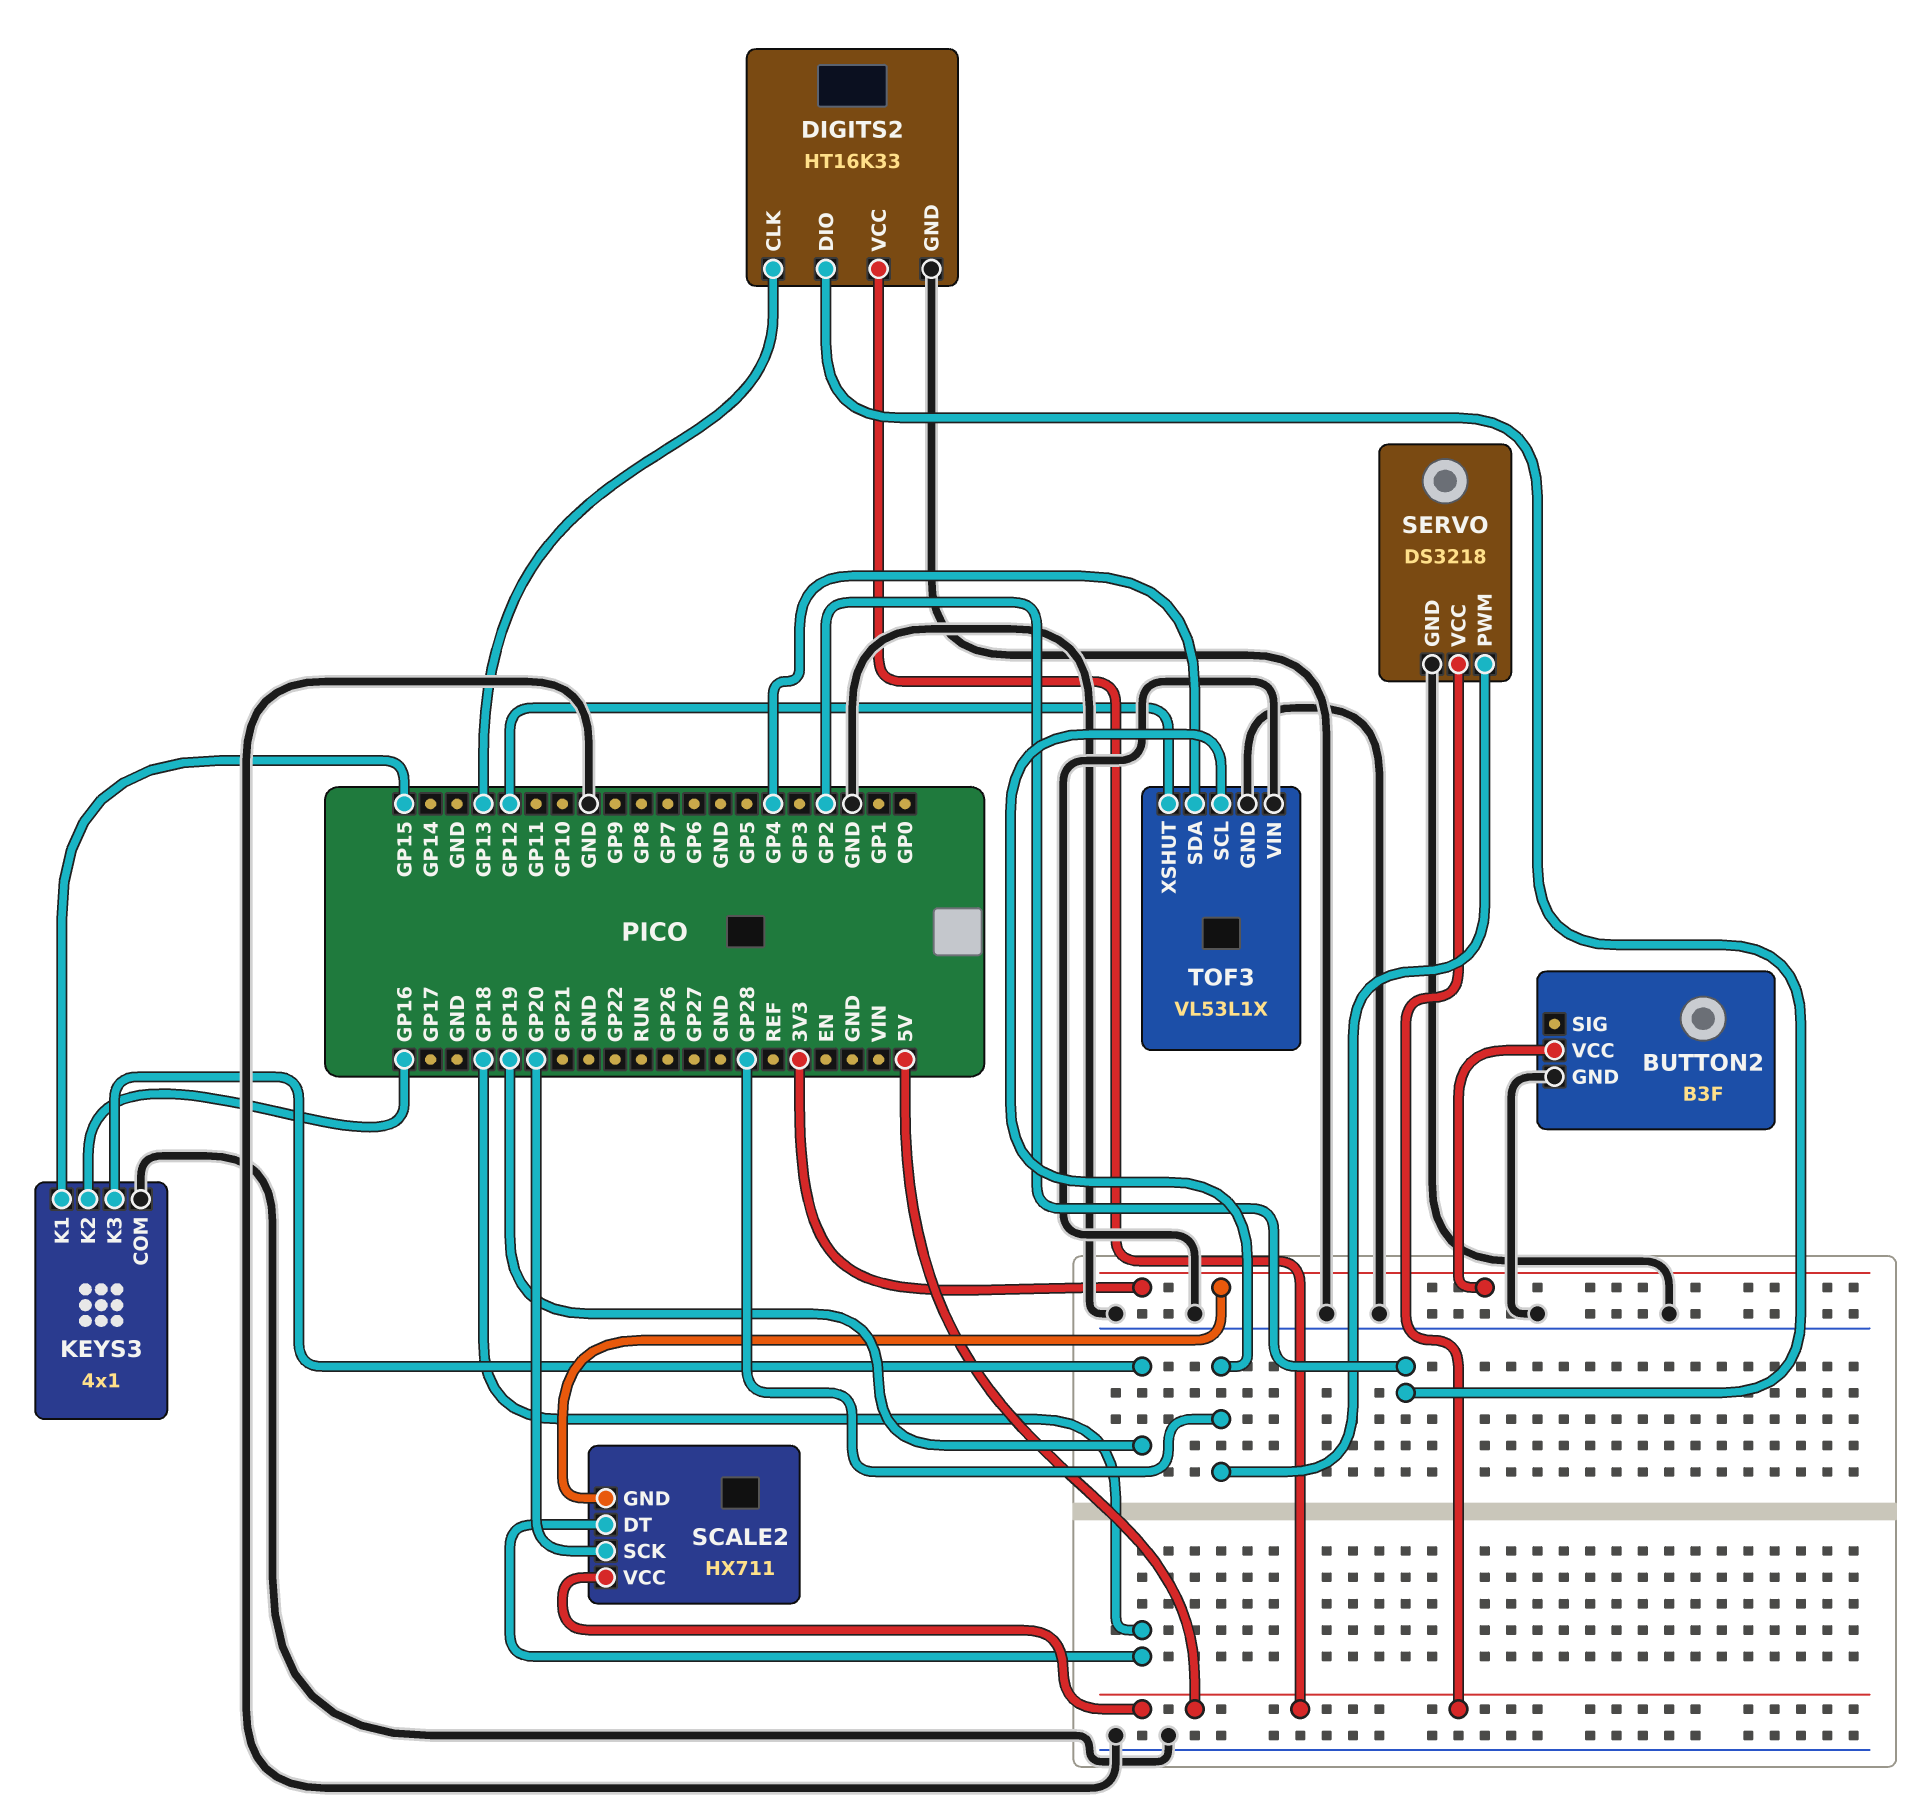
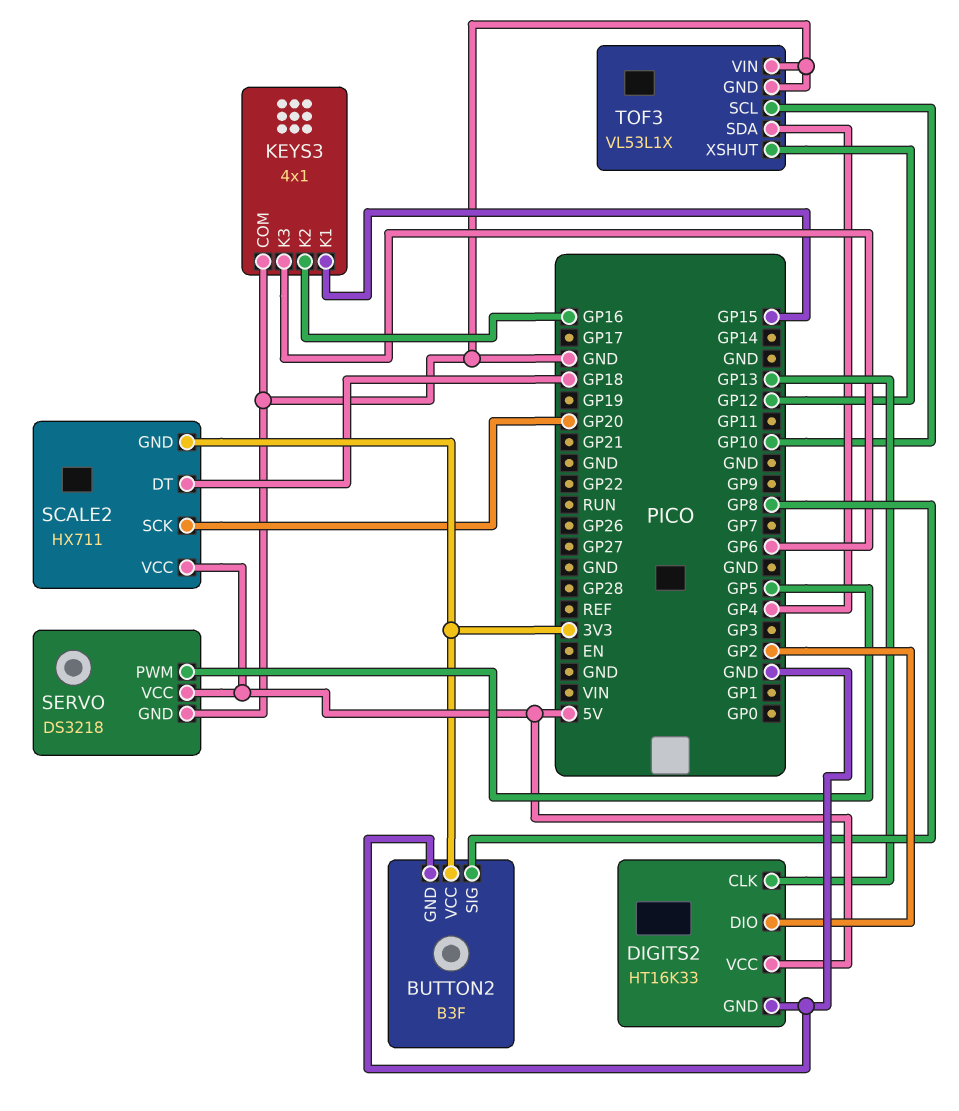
BUTTON2 pin SIG: none -> GP8
KEYS3 pin K3: GP19 -> GP6
SERVO pin PWM: GP28 -> GP5
TOF3 pin SCL: GP28 -> GP10

